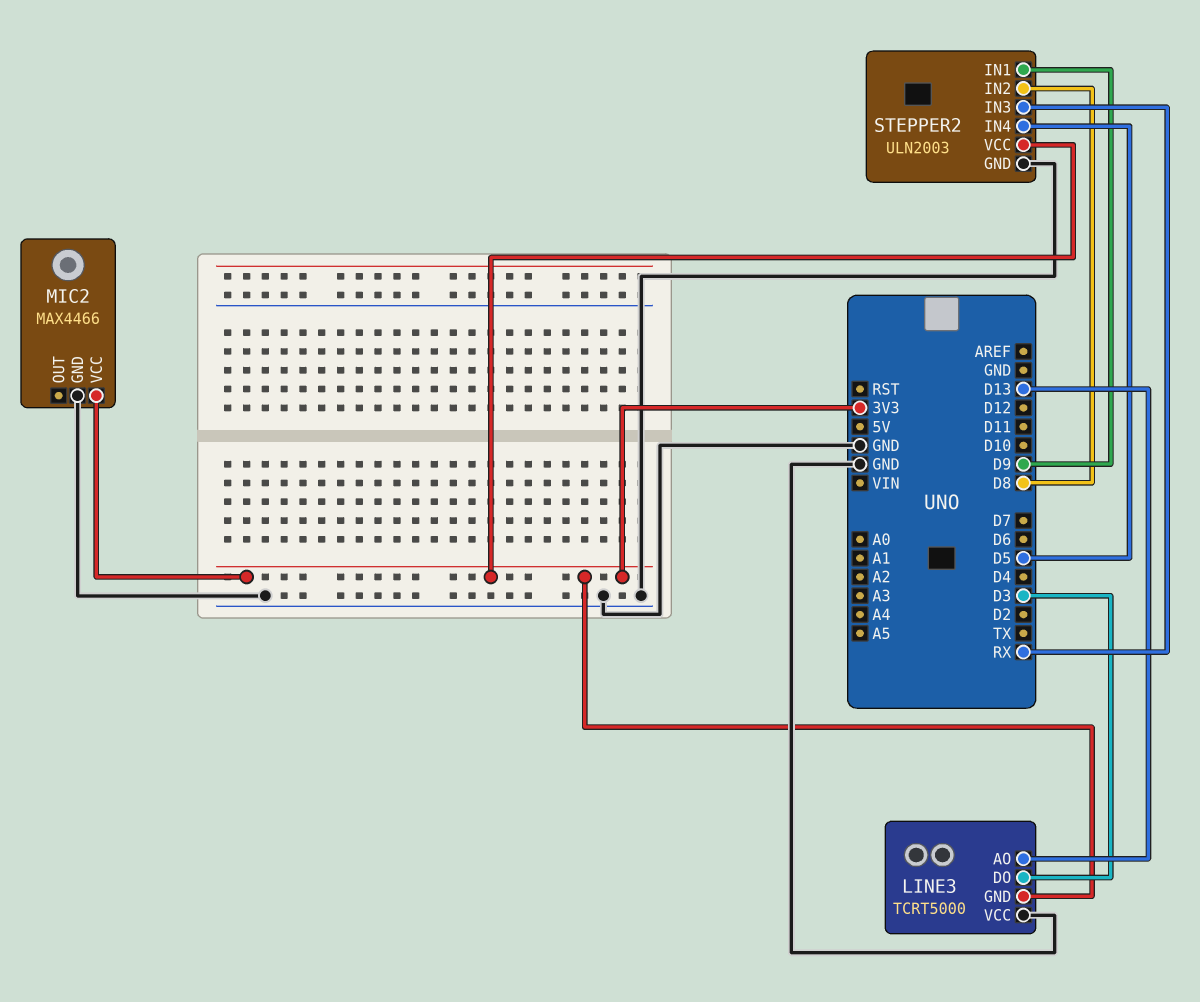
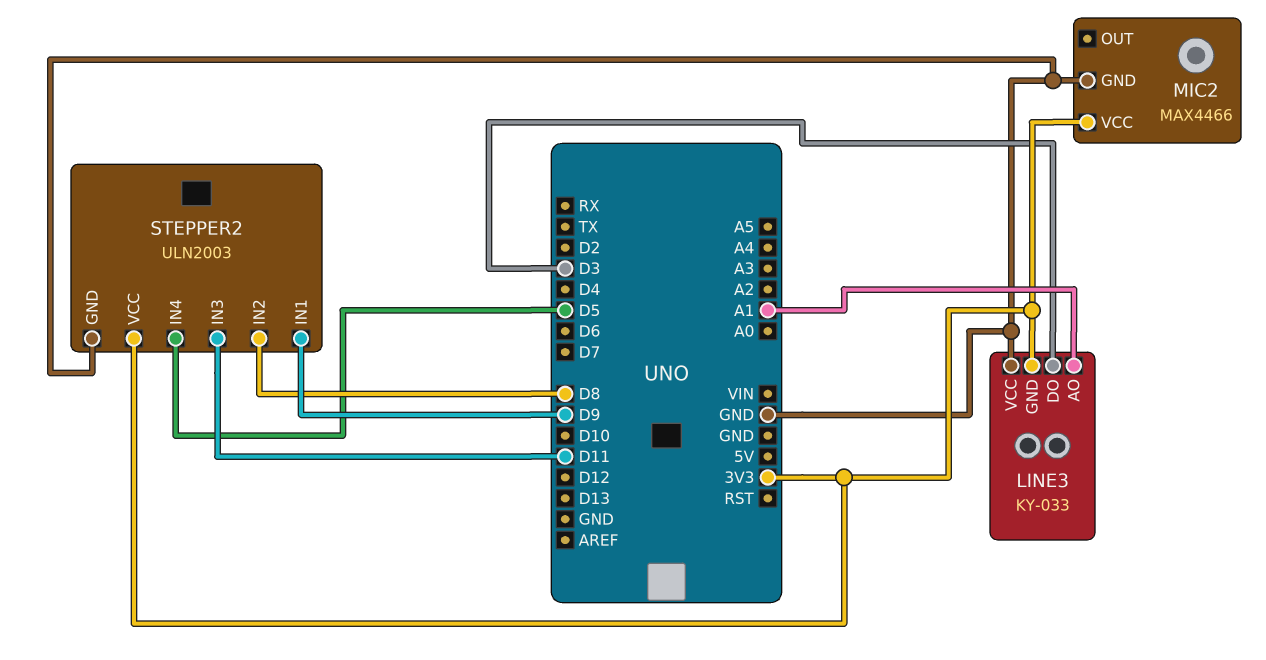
LINE3: TCRT5000 -> KY-033
LINE3 pin AO: D13 -> A1
STEPPER2 pin IN3: RX -> D11

